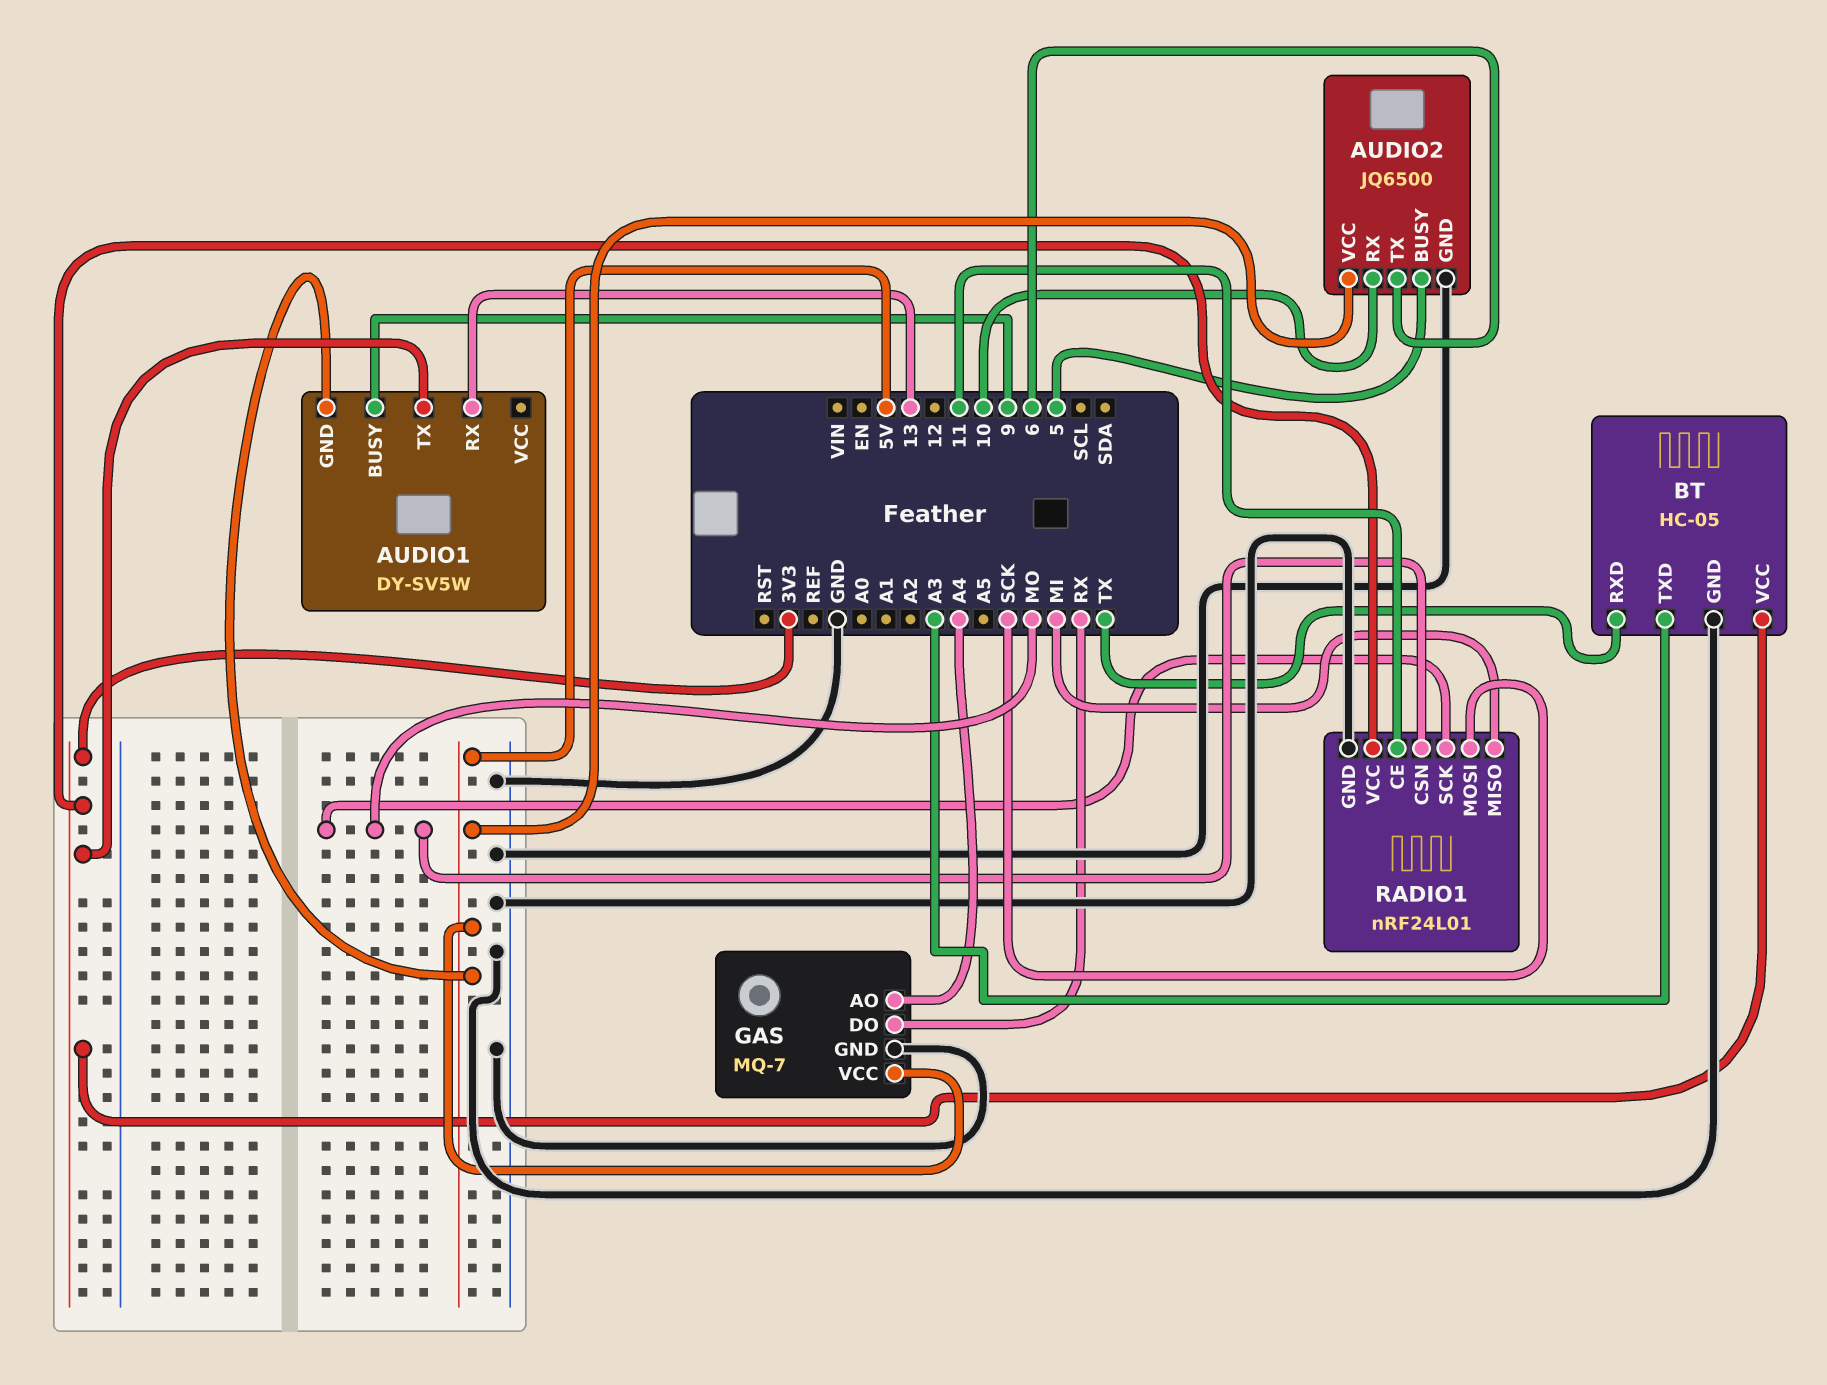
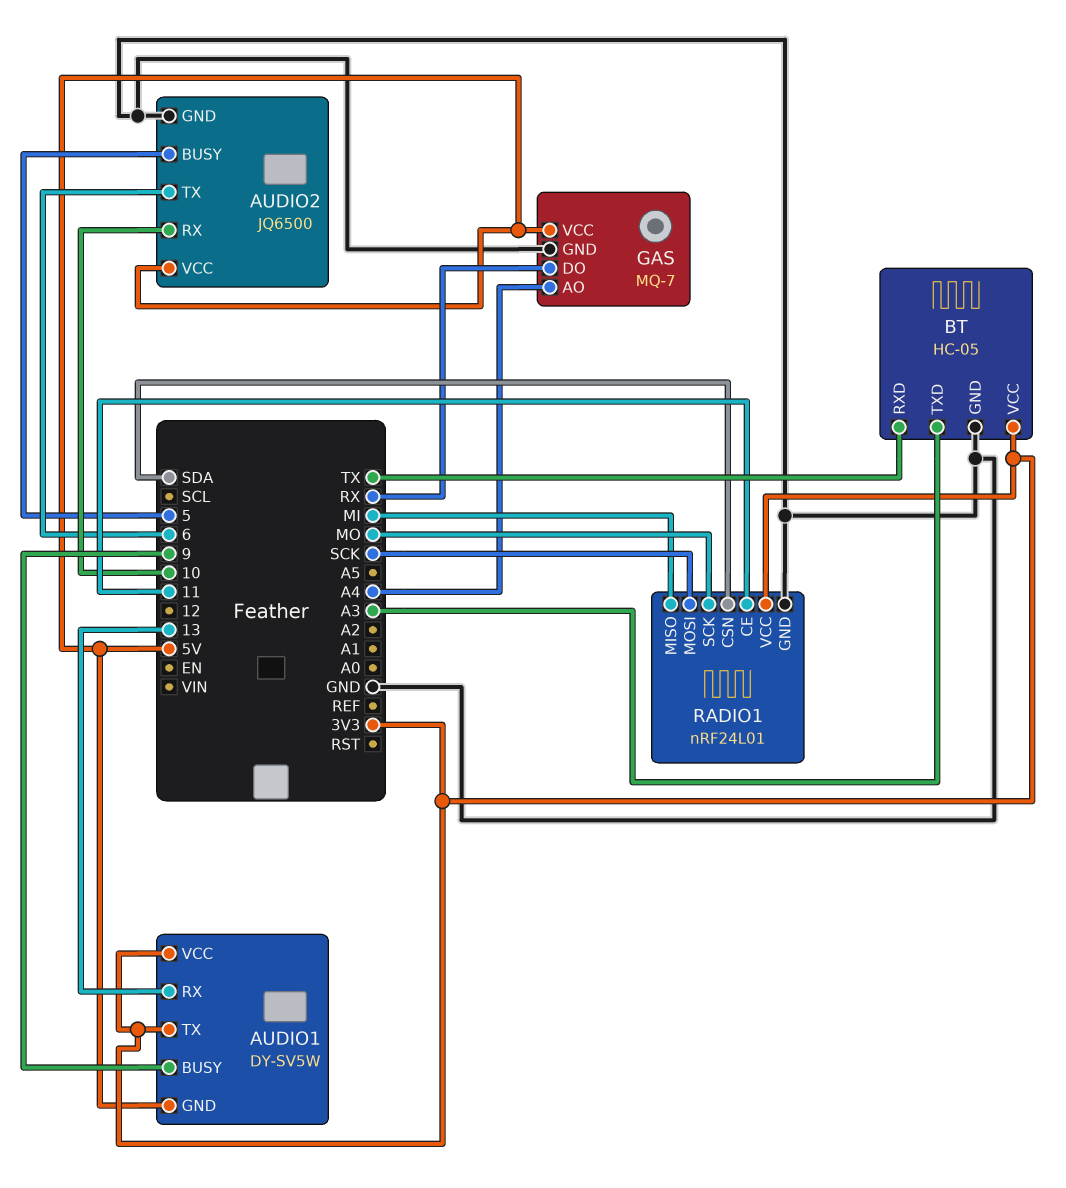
AUDIO1 pin VCC: none -> 3V3
RADIO1 pin CSN: MO -> SDA

